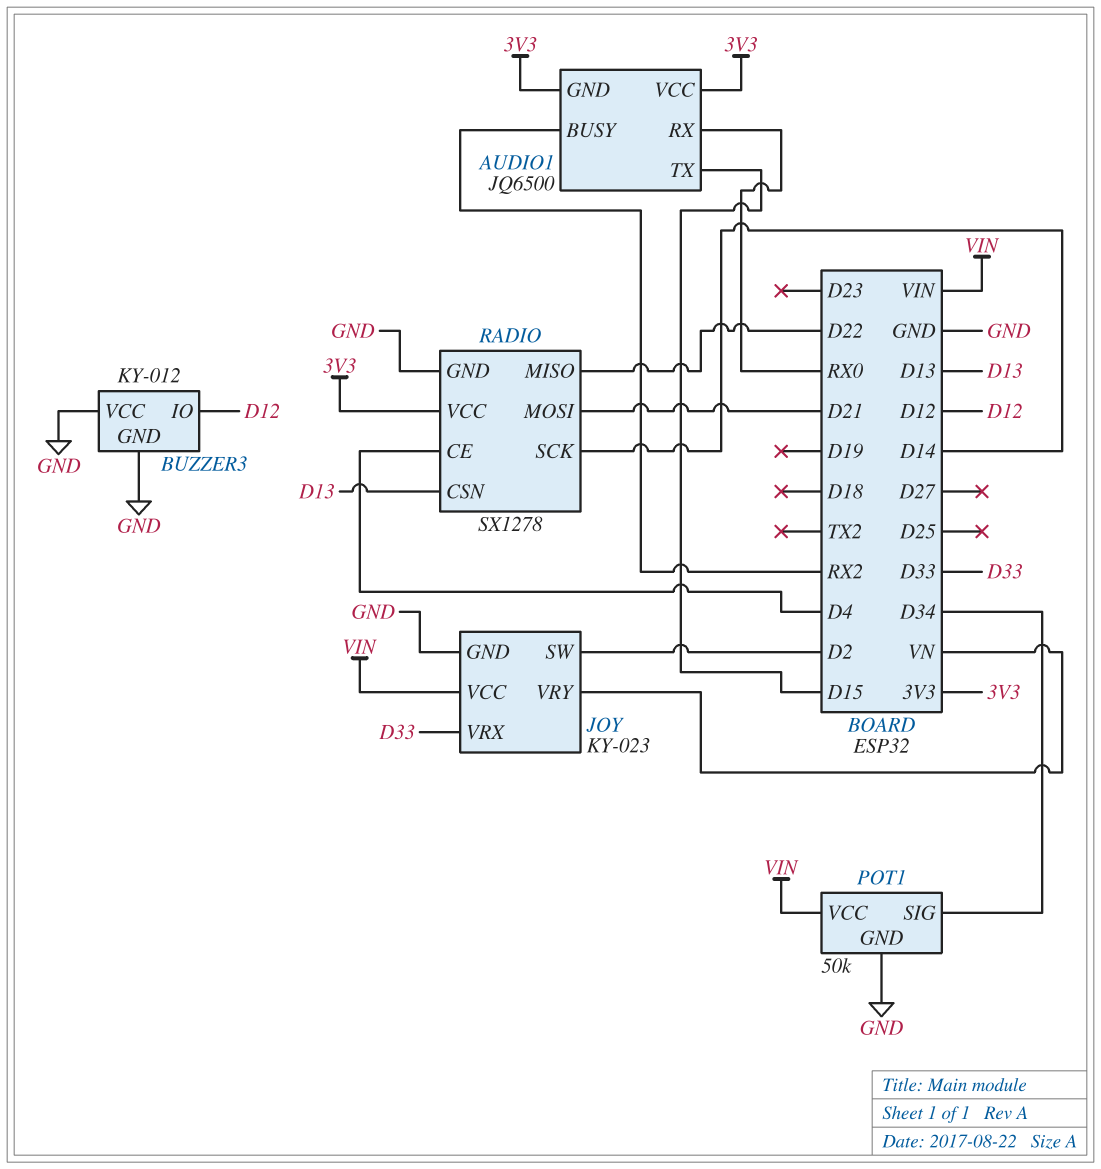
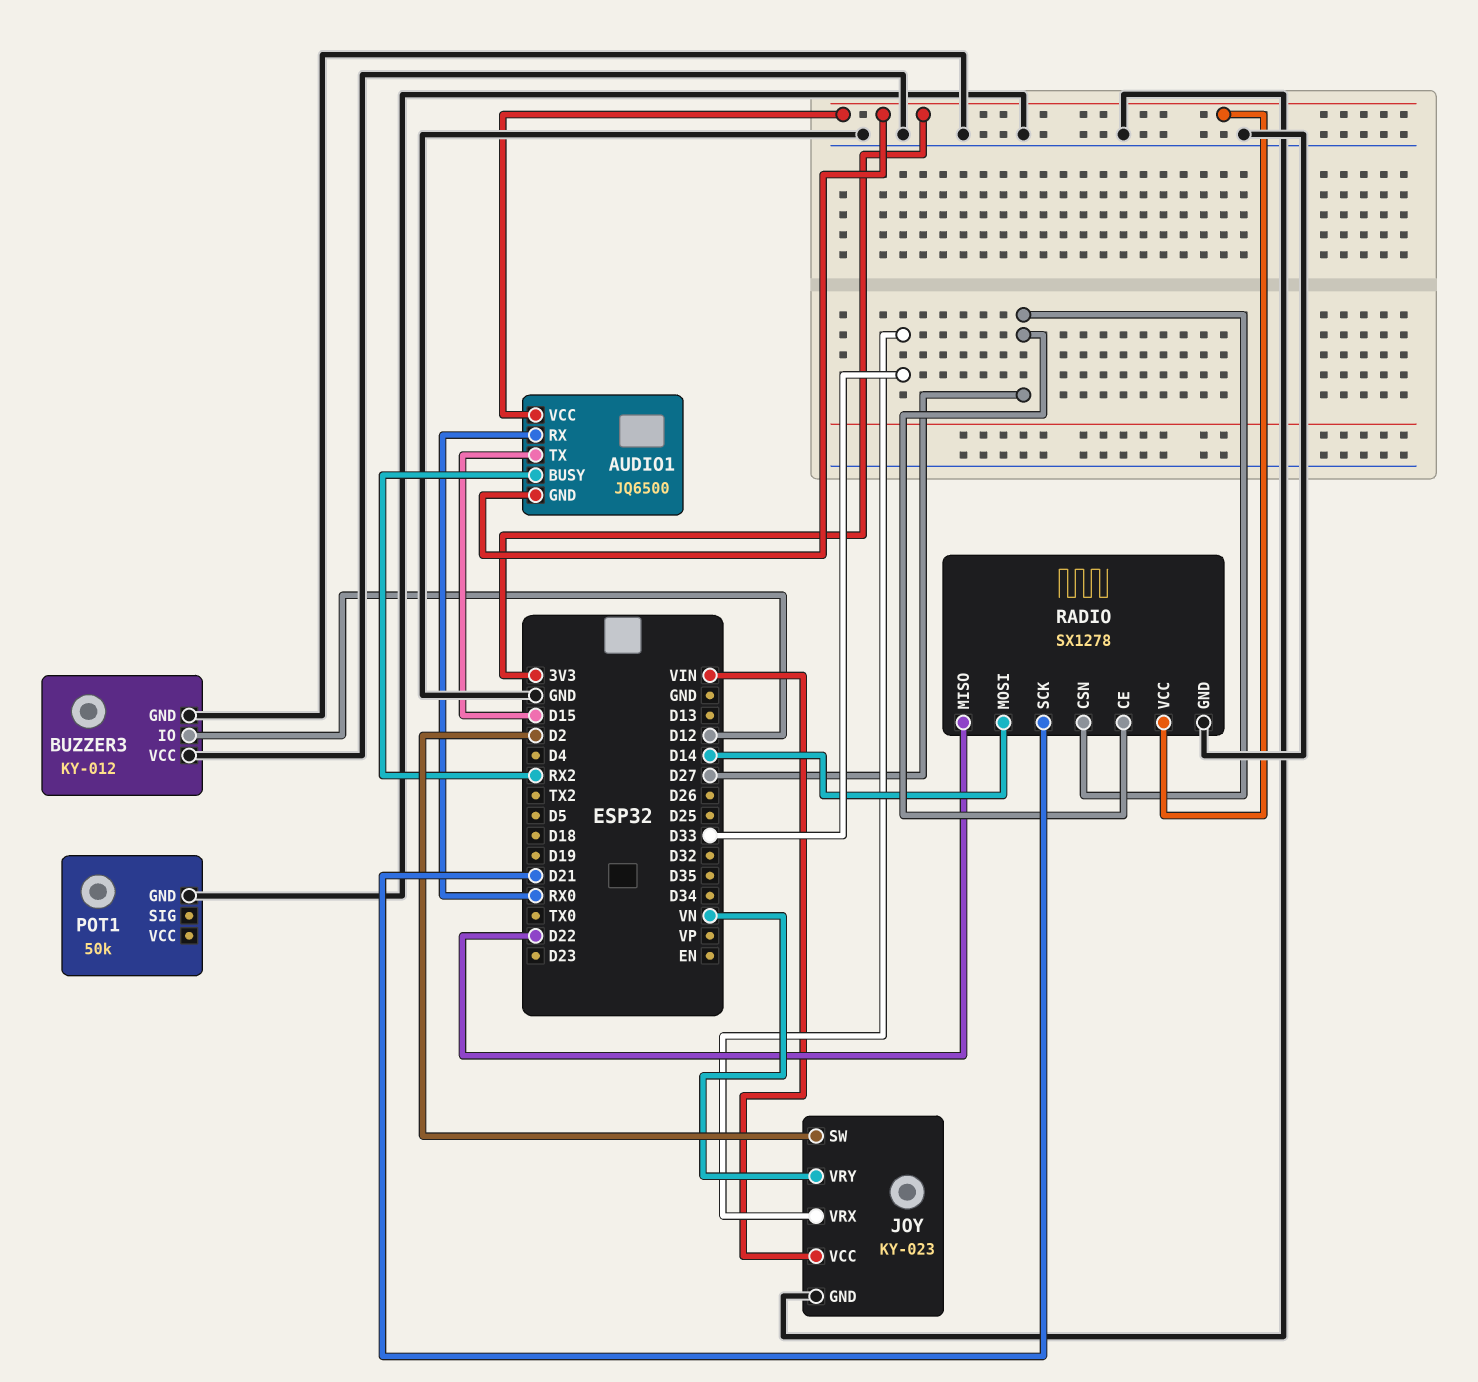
POT1 pin SIG: D34 -> none
POT1 pin VCC: VIN -> none
RADIO pin CE: D4 -> D27
RADIO pin CSN: D13 -> D27
RADIO pin MOSI: D21 -> D14
RADIO pin SCK: D14 -> D21

